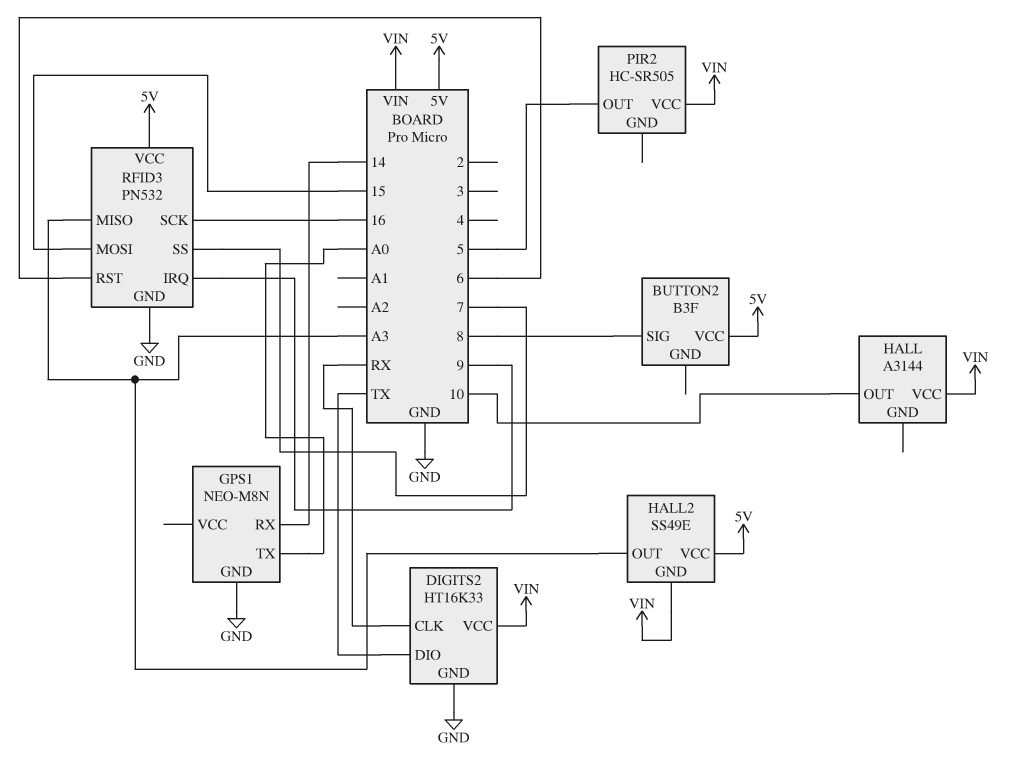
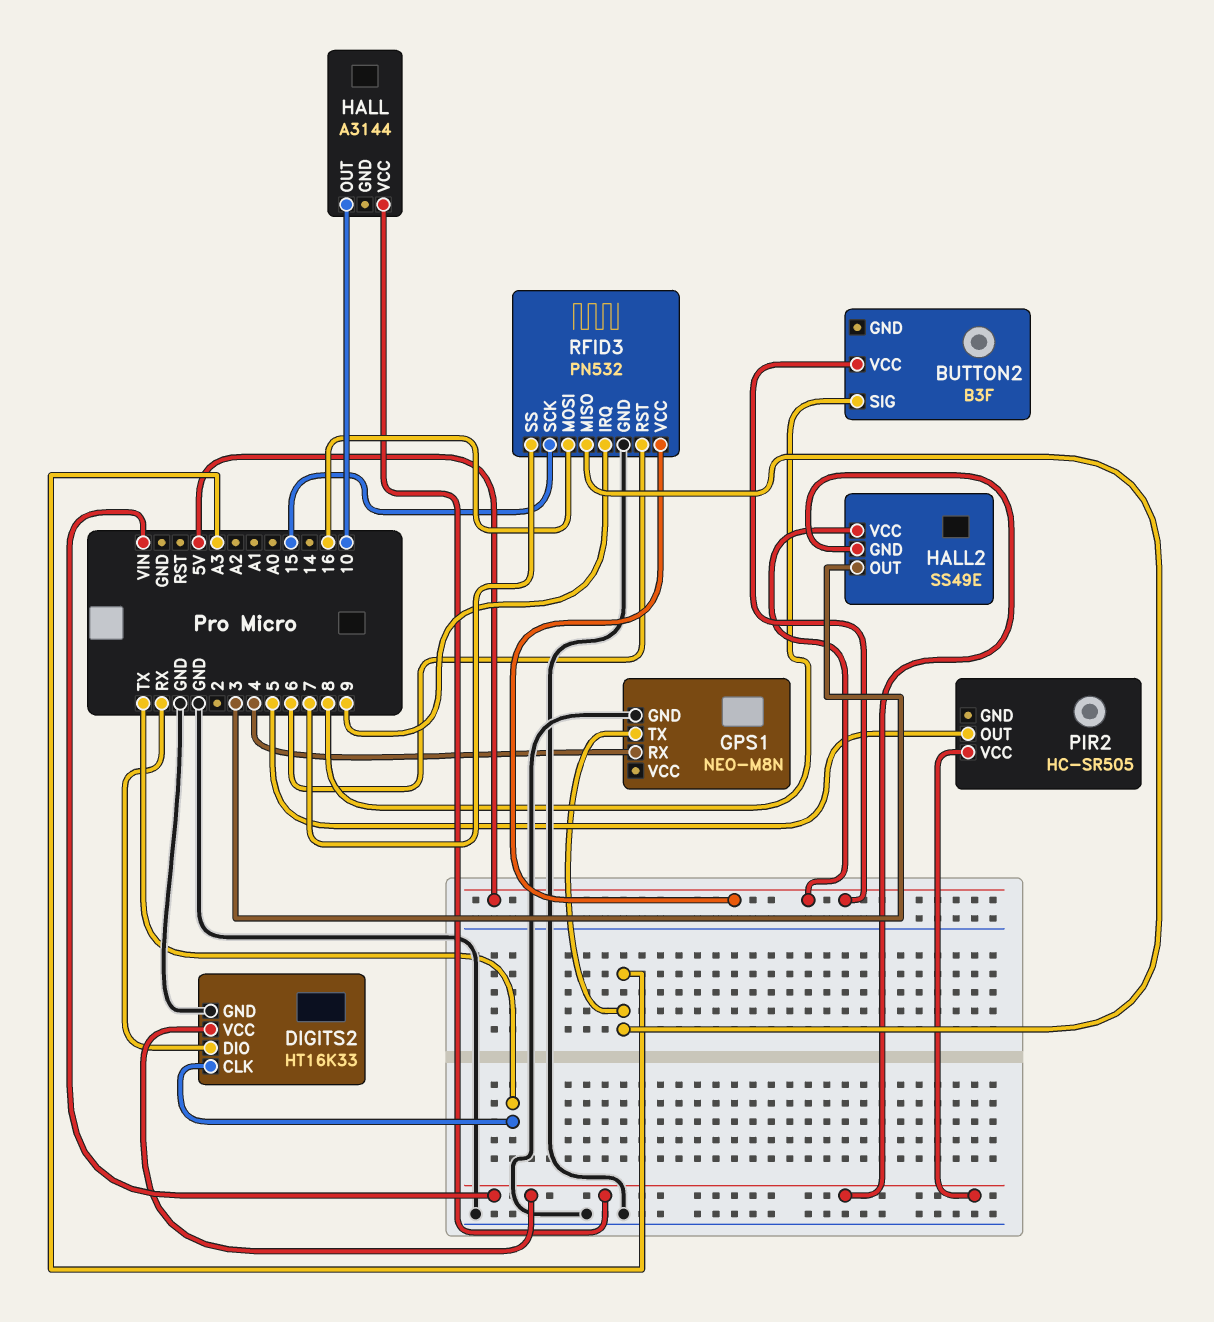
DIGITS2 pin CLK: RX -> TX
DIGITS2 pin DIO: TX -> RX
GPS1 pin RX: 14 -> 4
GPS1 pin TX: A0 -> A3
HALL2 pin OUT: A3 -> 3
RFID3 pin MOSI: 15 -> 16
RFID3 pin SCK: 16 -> 15

